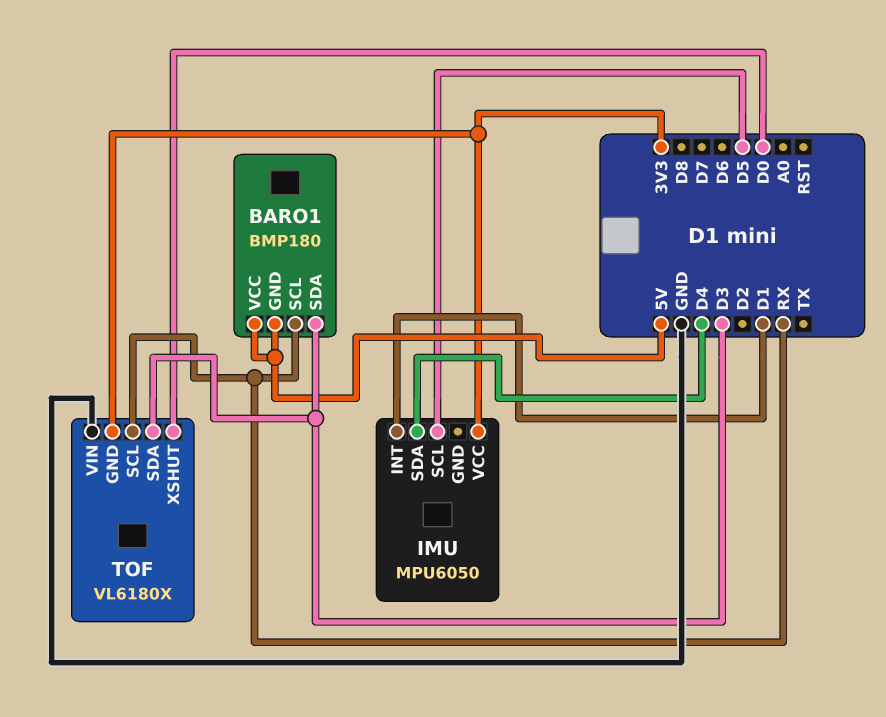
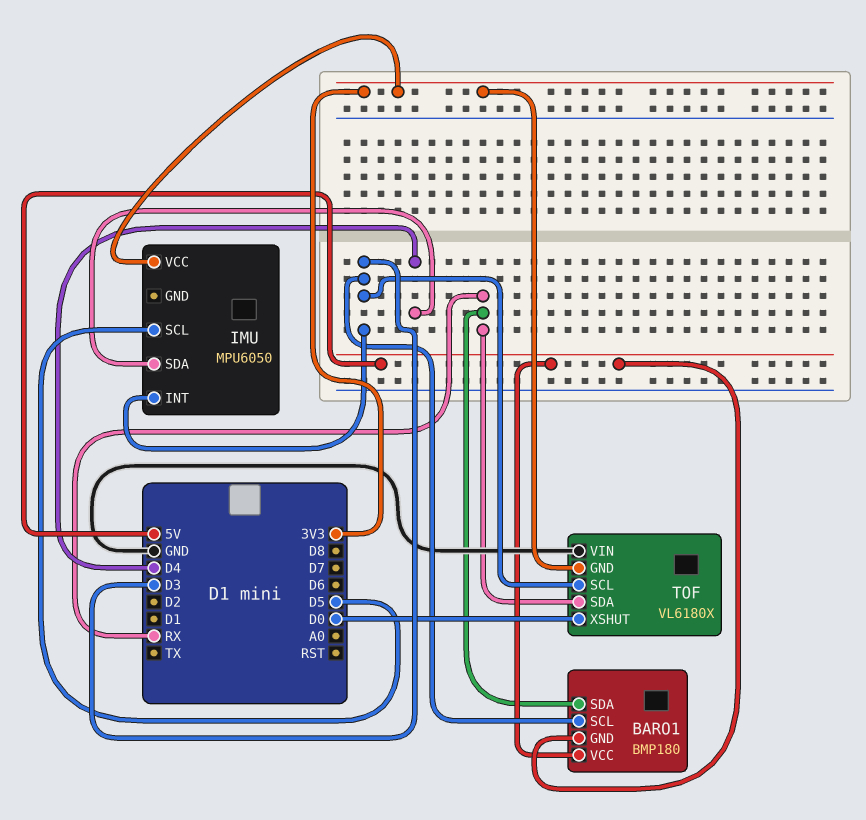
BARO1 pin SCL: RX -> D3
BARO1 pin SDA: D3 -> RX
IMU pin INT: D1 -> D3
TOF pin SCL: RX -> D3
TOF pin SDA: D3 -> RX

